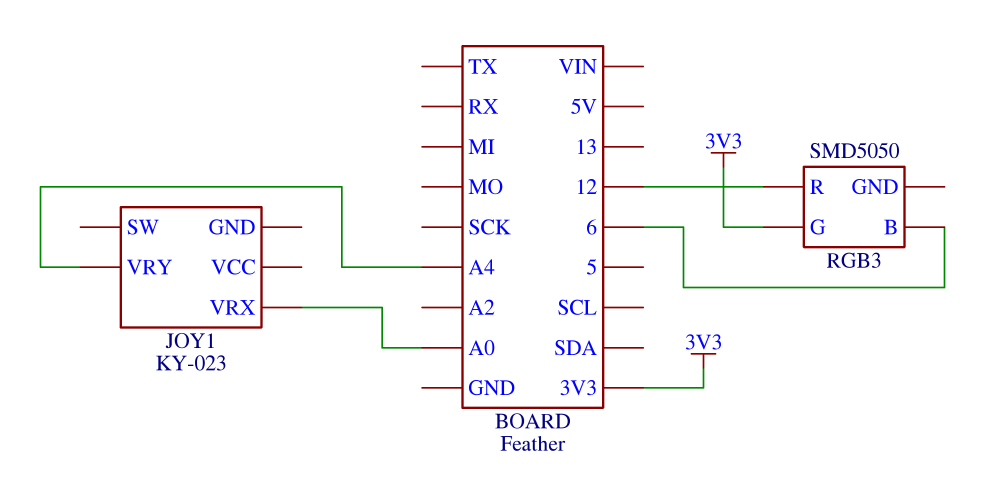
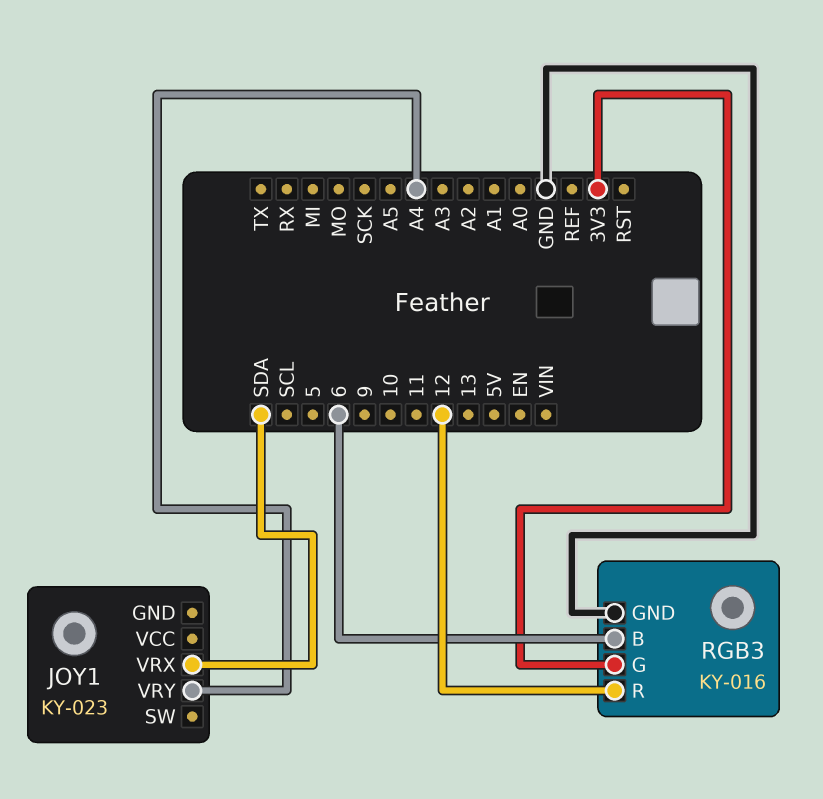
JOY1 pin VRX: A0 -> SDA
RGB3: SMD5050 -> KY-016
RGB3 pin GND: none -> GND

